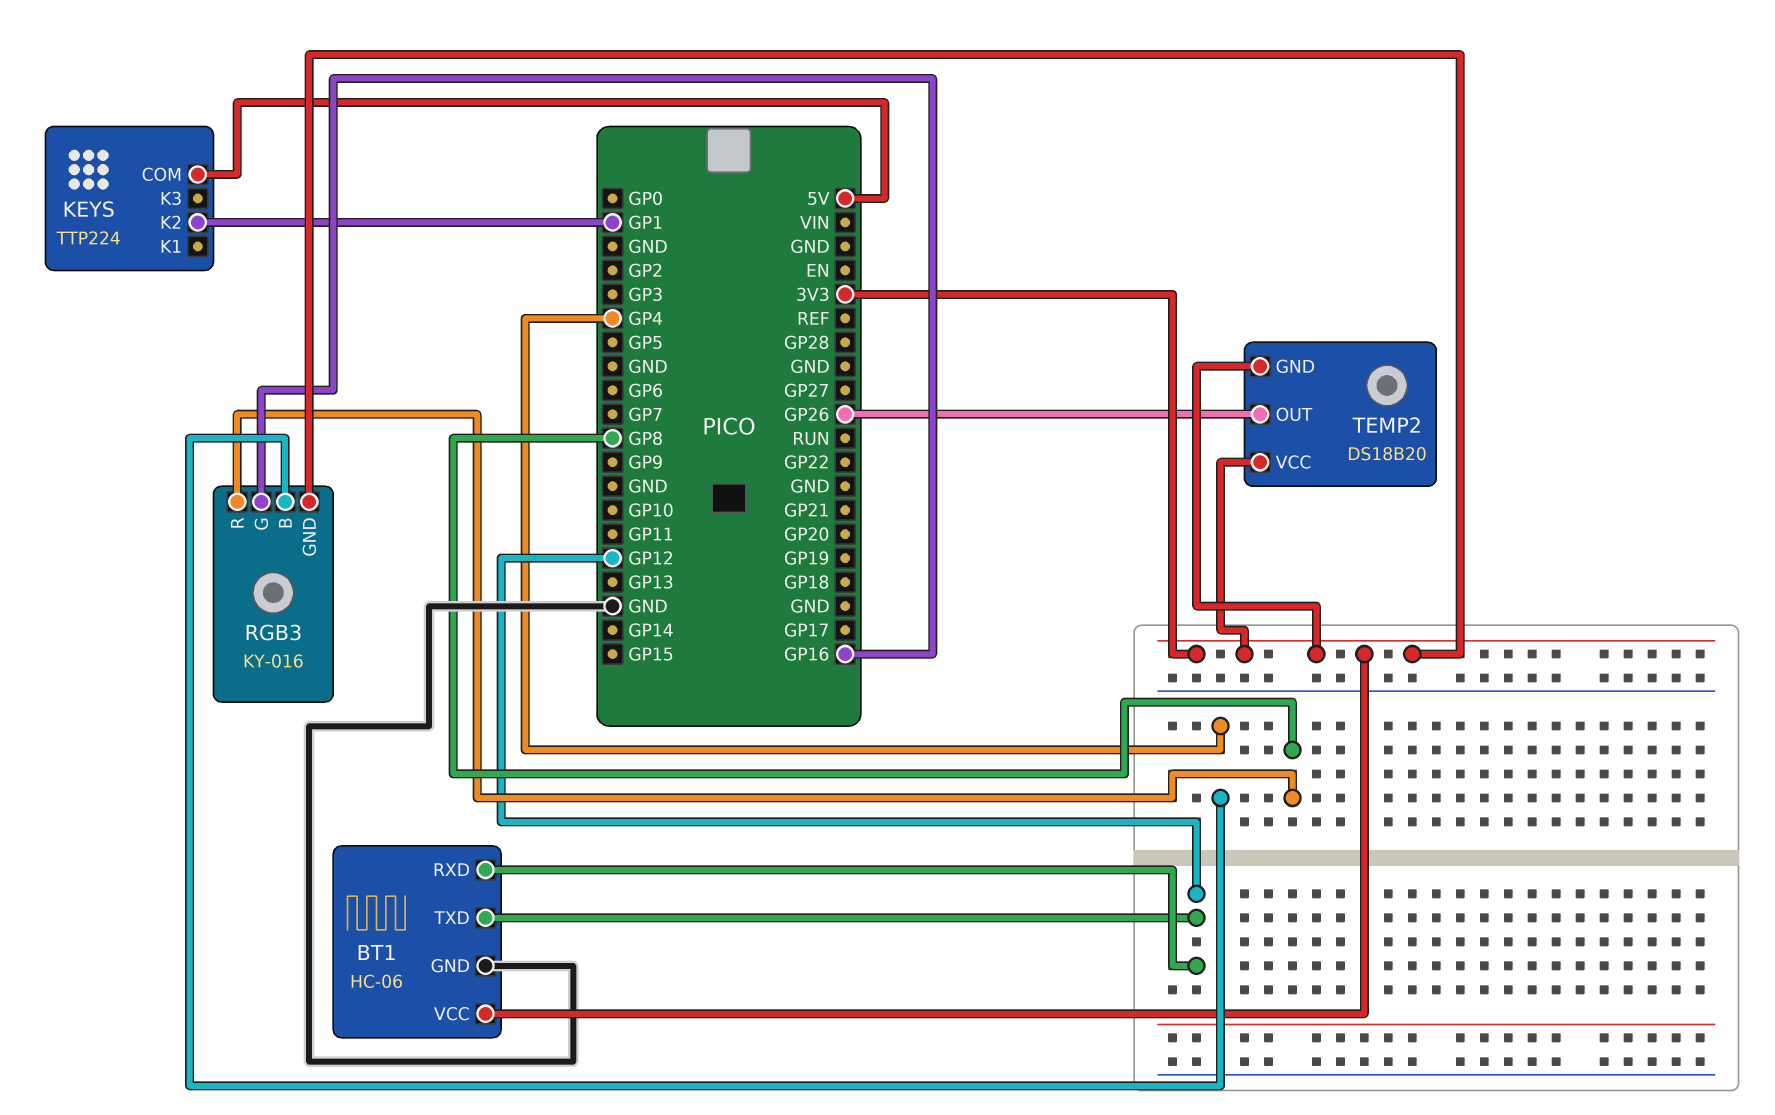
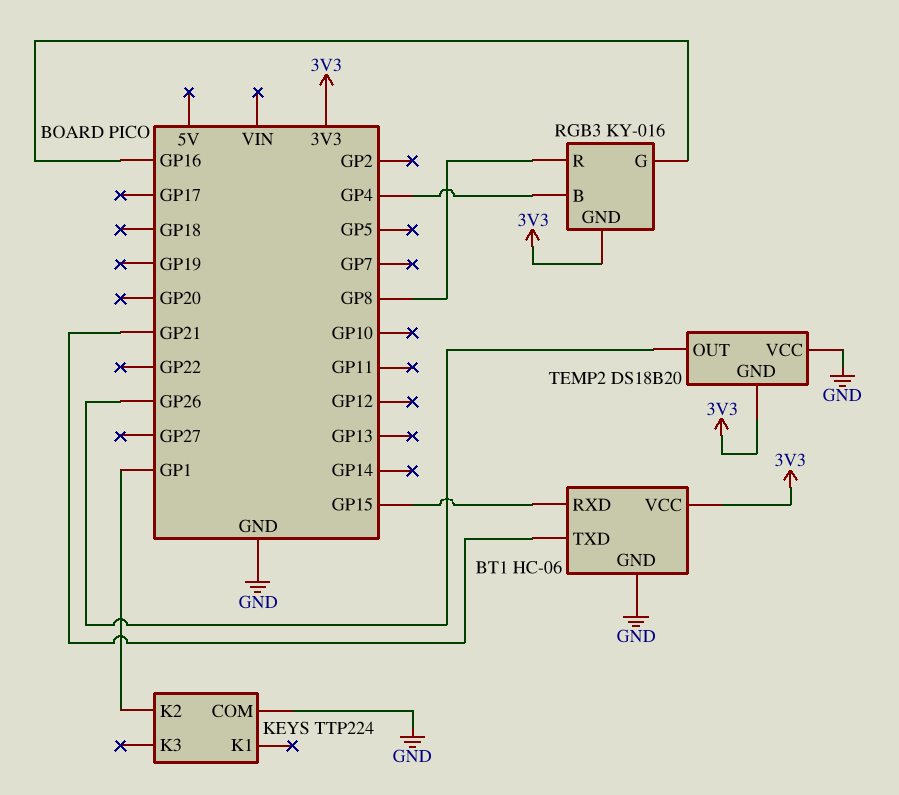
BT1 pin RXD: GP12 -> GP15
BT1 pin TXD: GP12 -> GP21
KEYS pin COM: 5V -> GND
TEMP2 pin VCC: 3V3 -> GND

